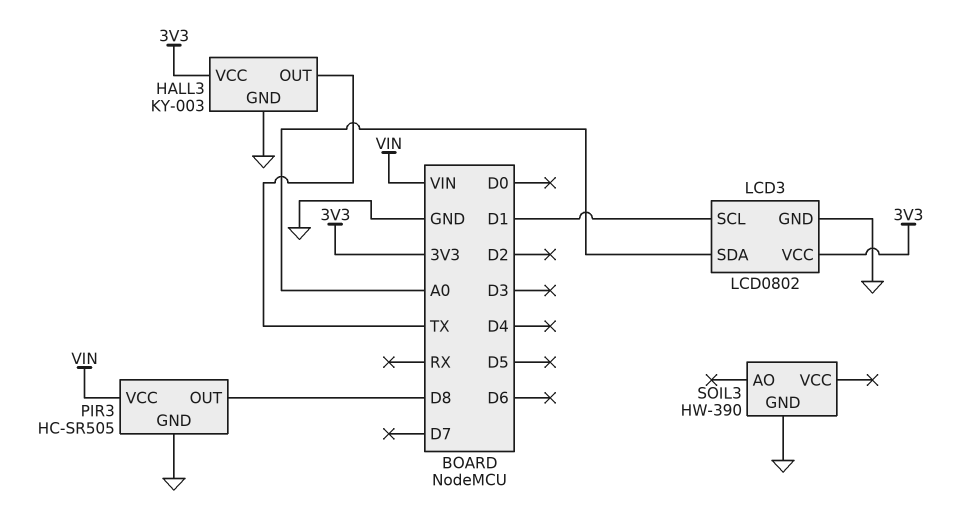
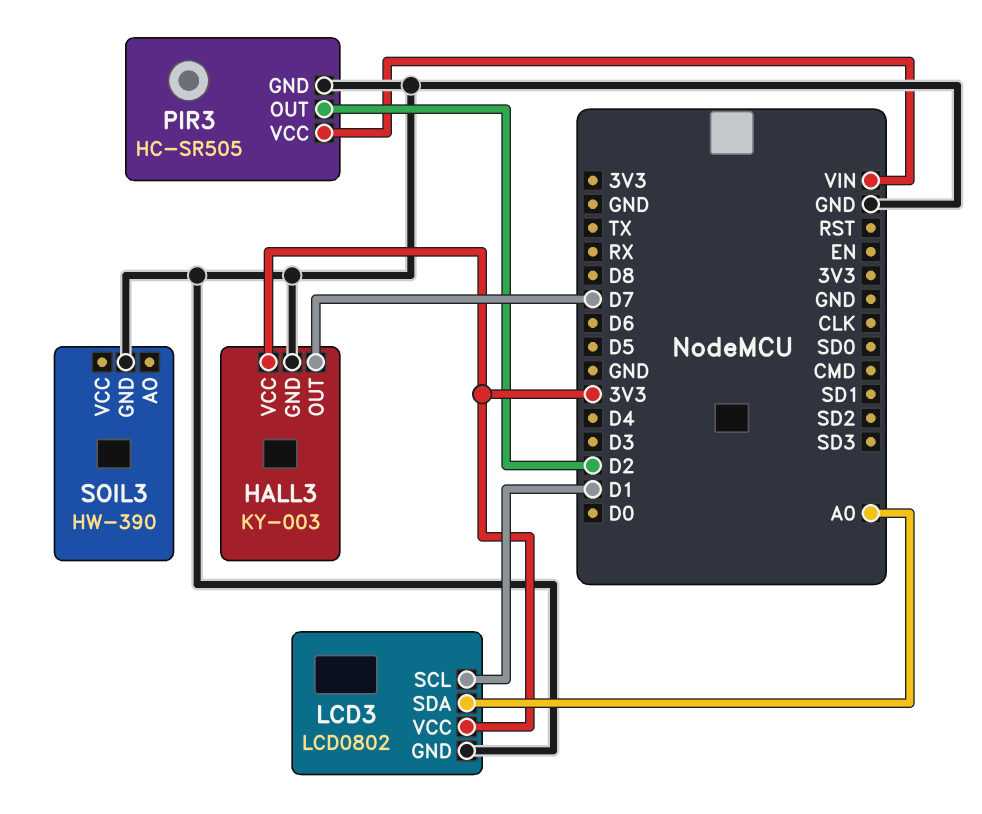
HALL3 pin OUT: TX -> D7
PIR3 pin OUT: D8 -> D2

